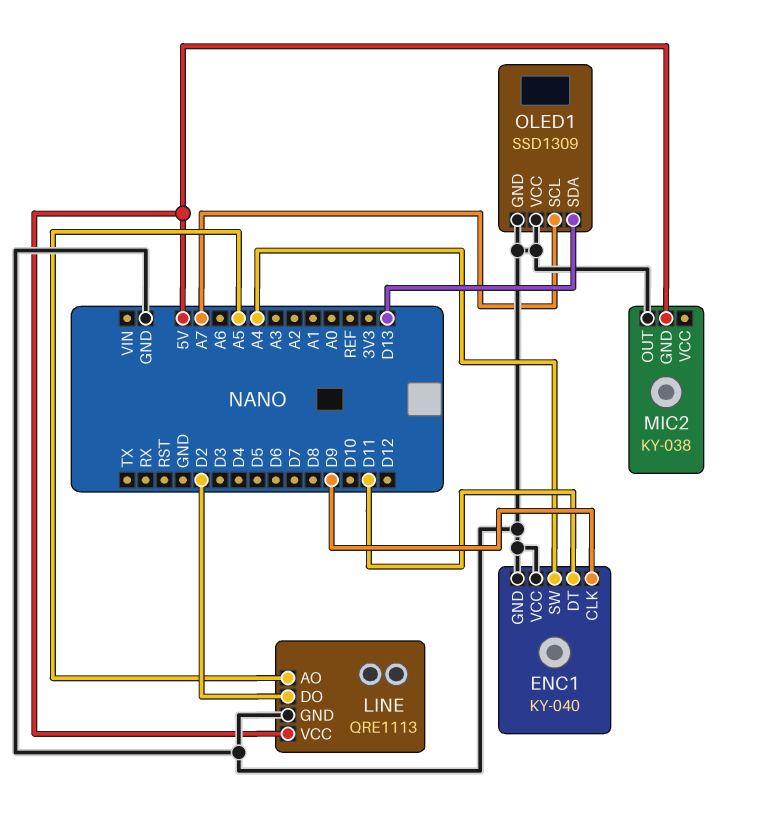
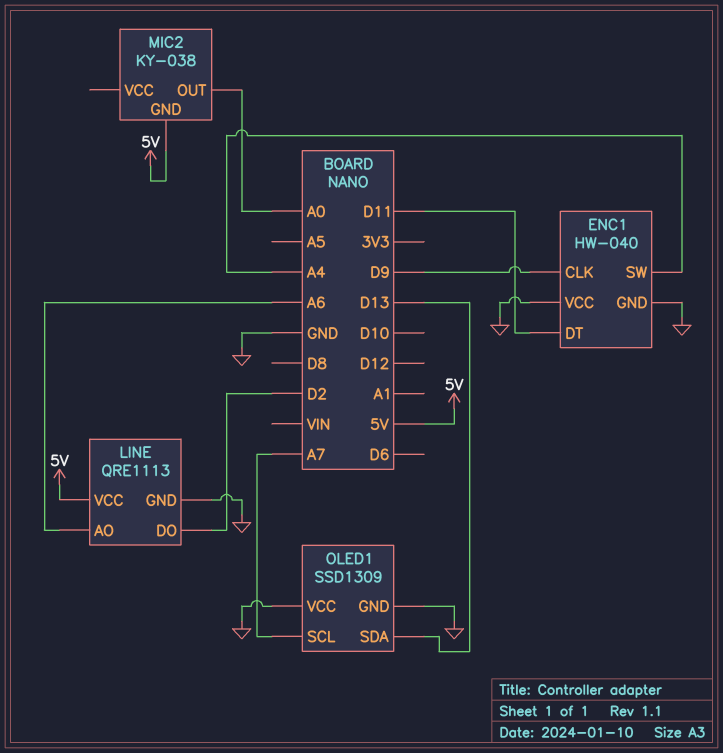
ENC1: KY-040 -> HW-040
LINE pin AO: A5 -> A6
MIC2 pin OUT: GND -> A0

